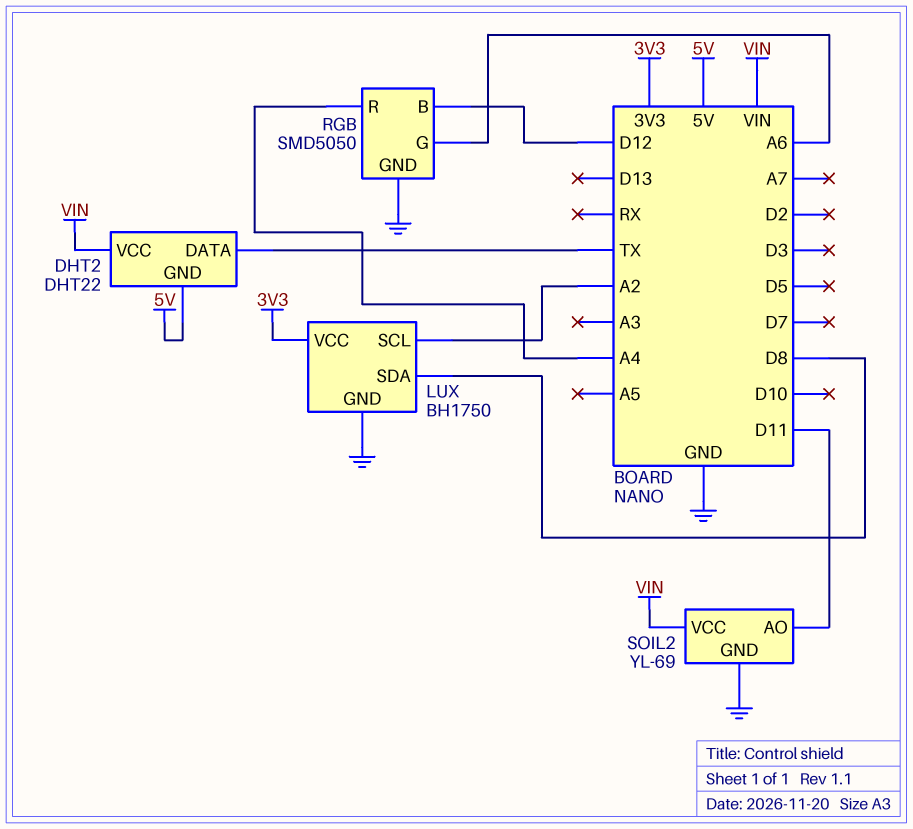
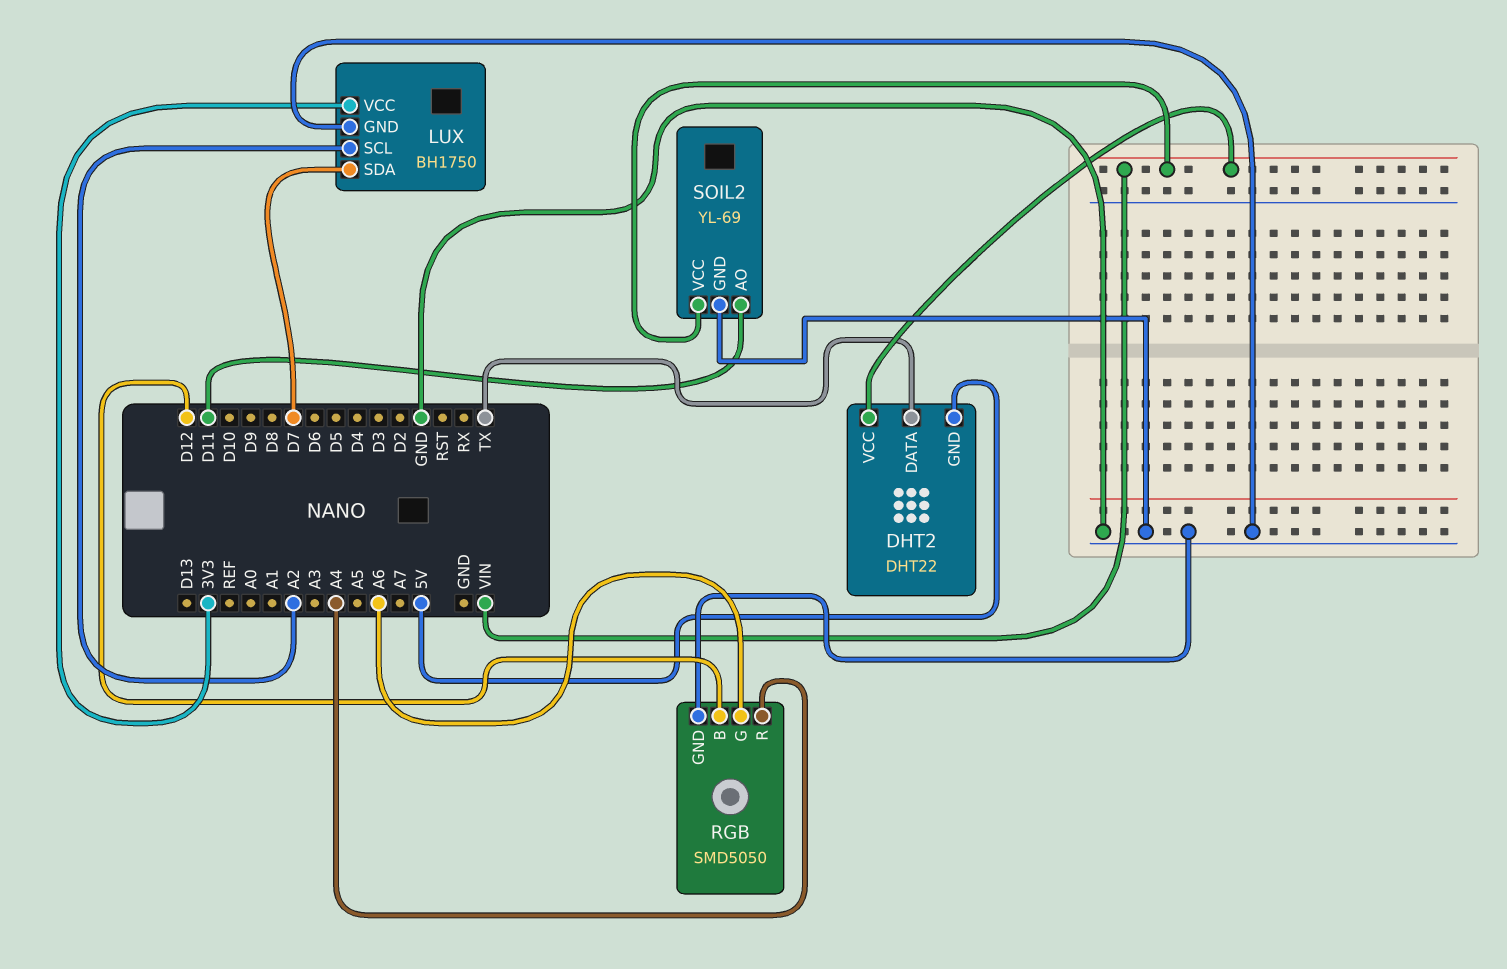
LUX pin SDA: D8 -> D7

